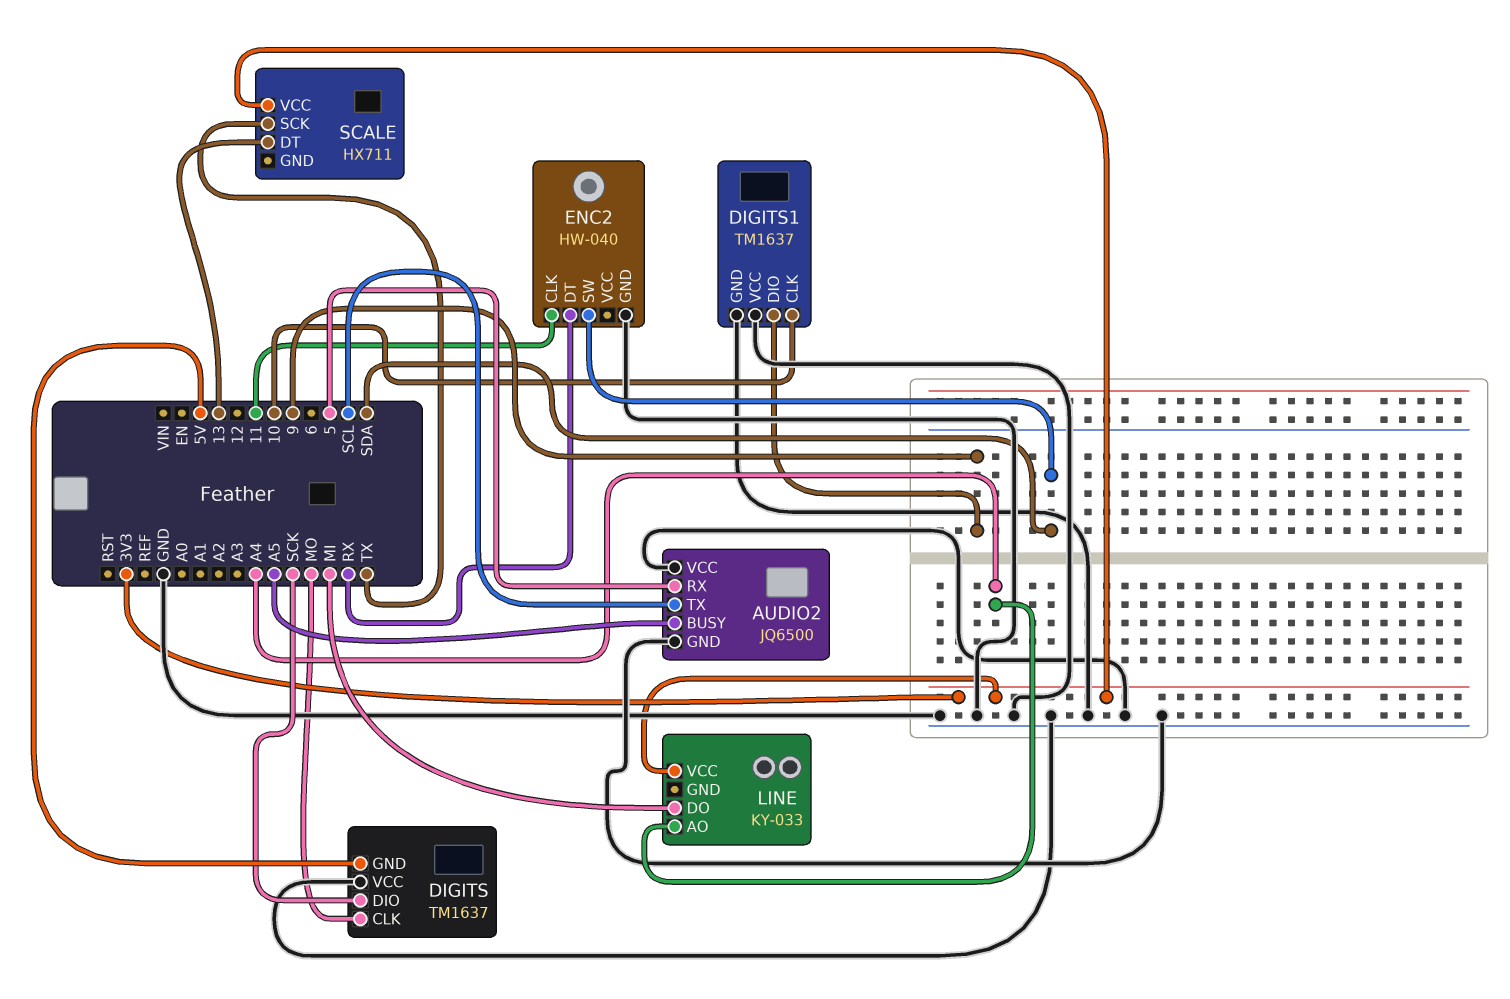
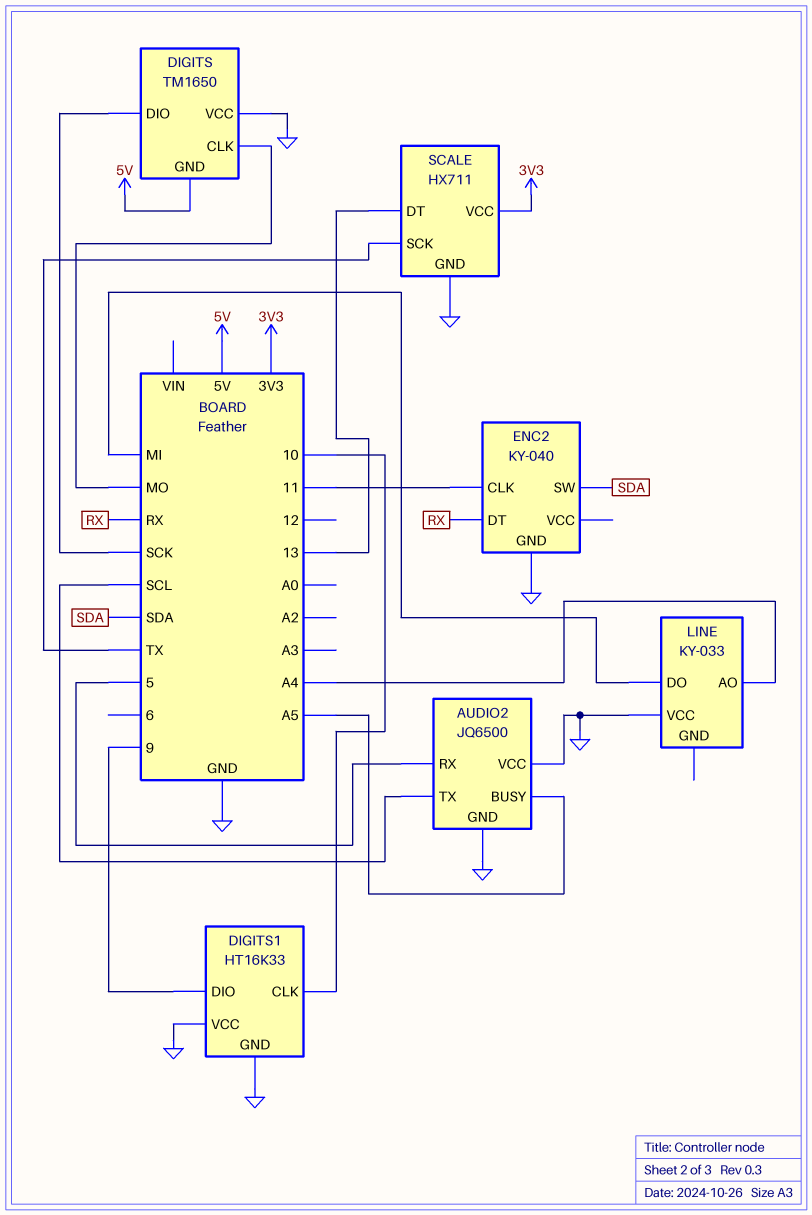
DIGITS: TM1637 -> TM1650
DIGITS1: TM1637 -> HT16K33
ENC2: HW-040 -> KY-040
LINE pin VCC: 3V3 -> GND
SCALE pin GND: none -> GND

